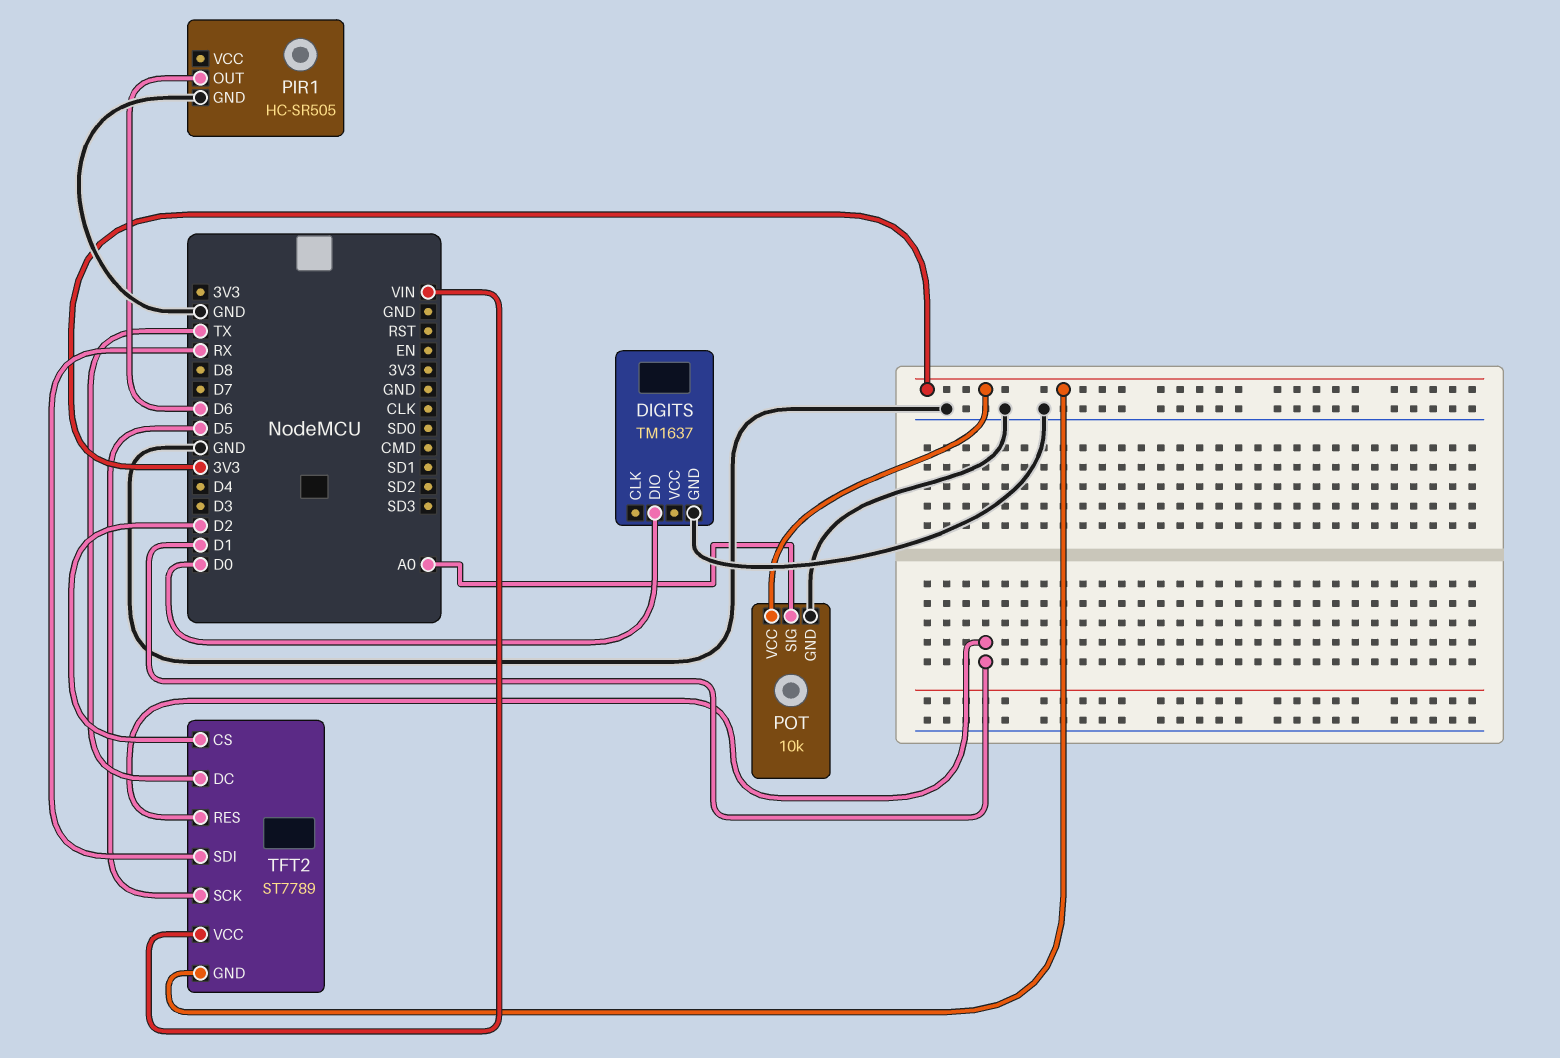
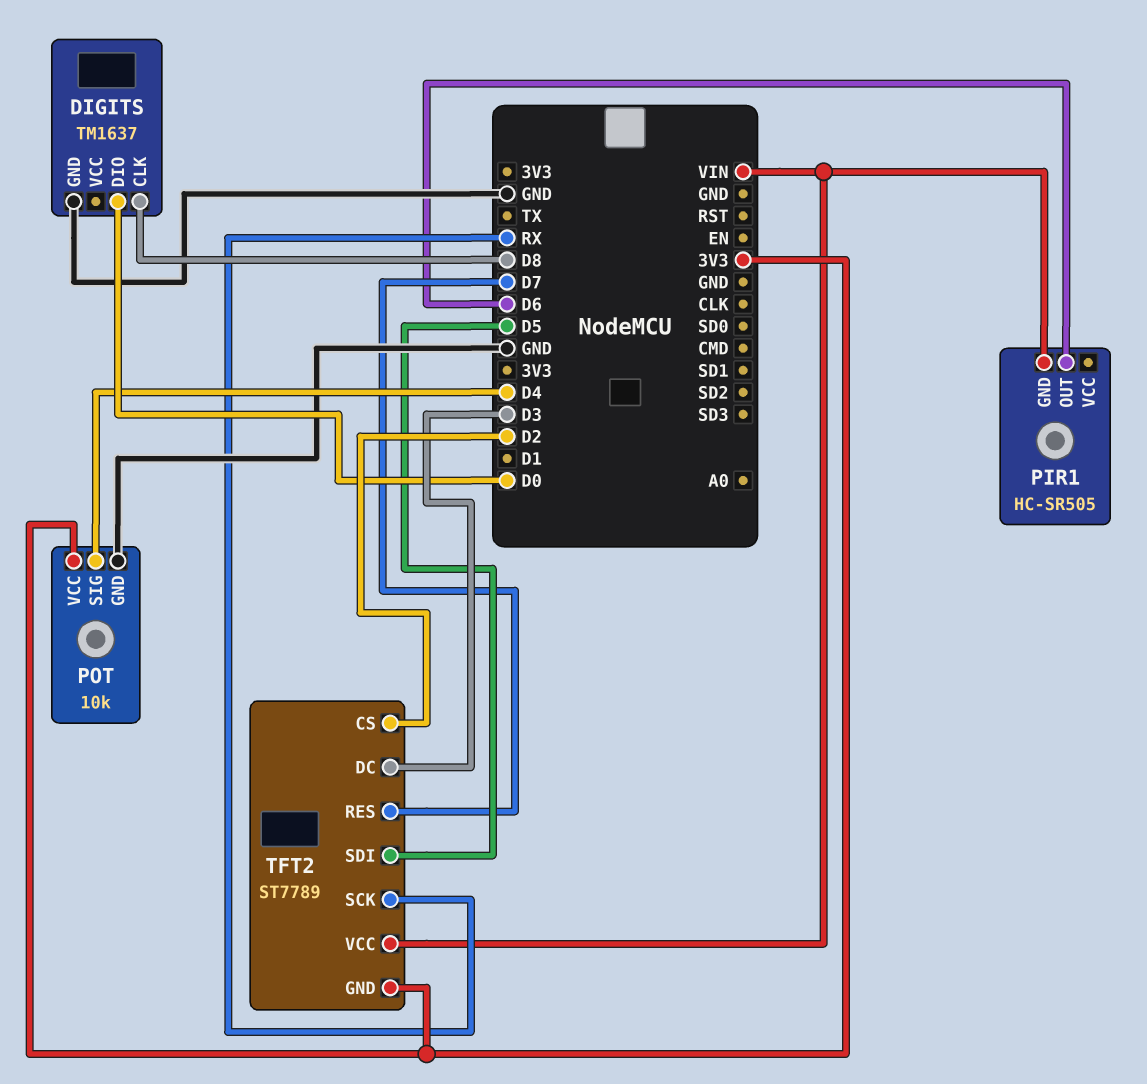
DIGITS pin CLK: none -> D8
PIR1 pin GND: GND -> VIN
POT pin SIG: A0 -> D4
TFT2 pin DC: TX -> D3
TFT2 pin RES: D1 -> D7
TFT2 pin SCK: D5 -> RX
TFT2 pin SDI: RX -> D5

